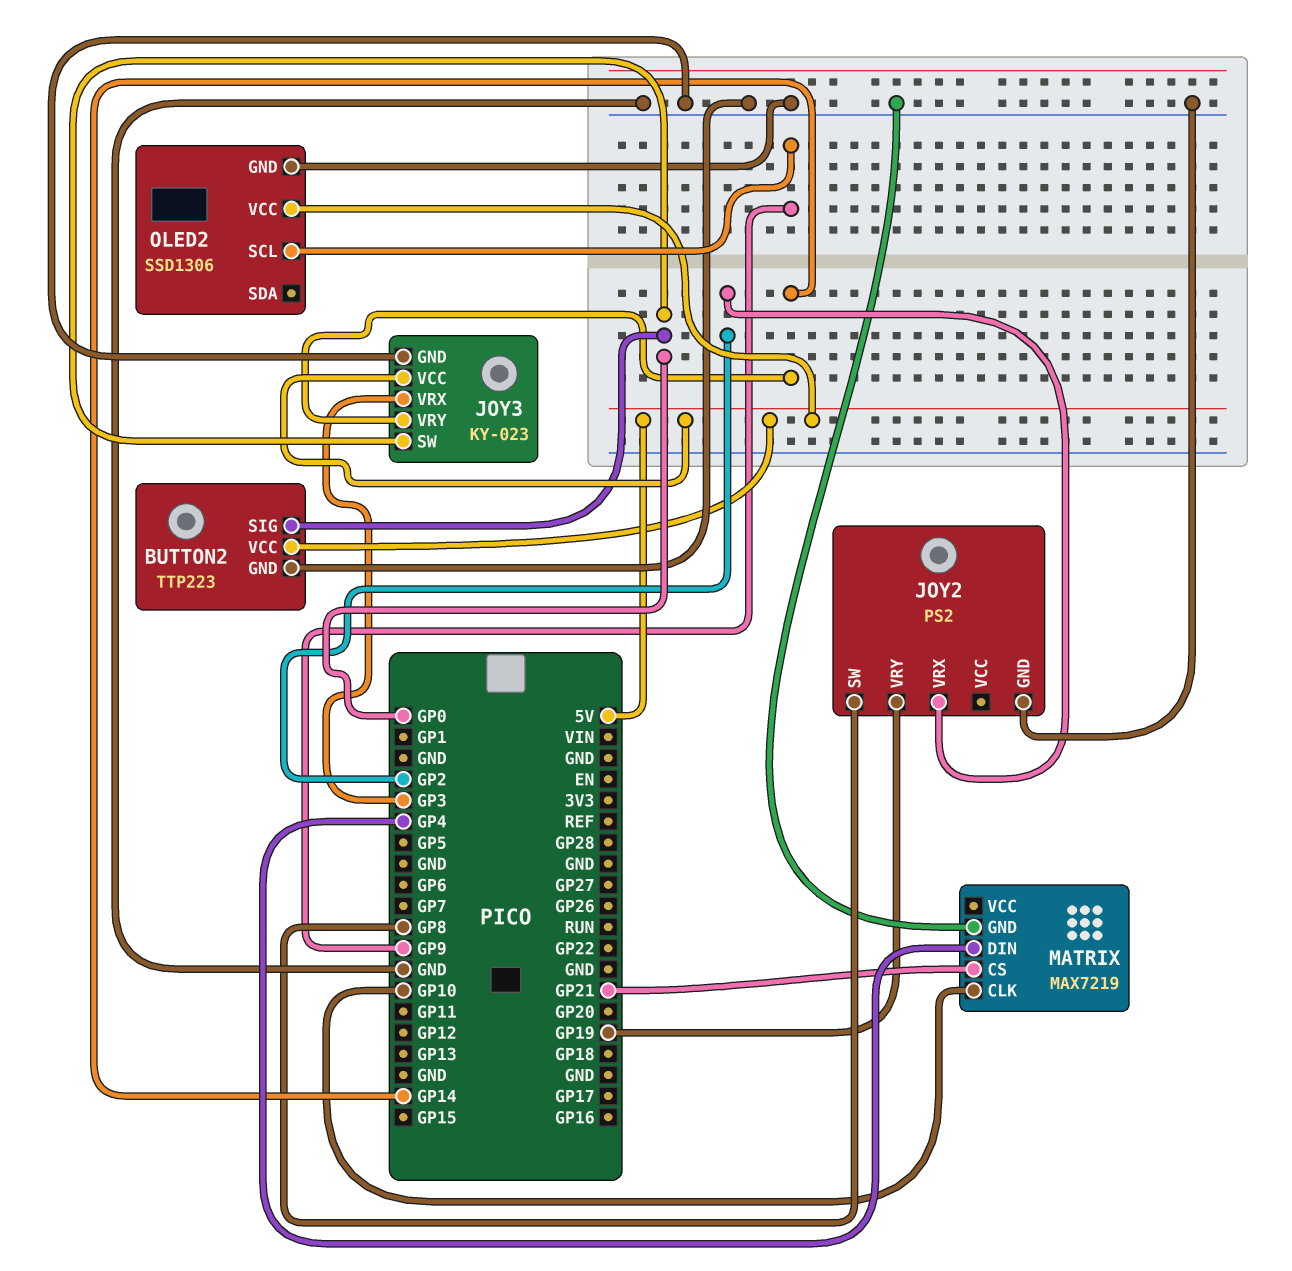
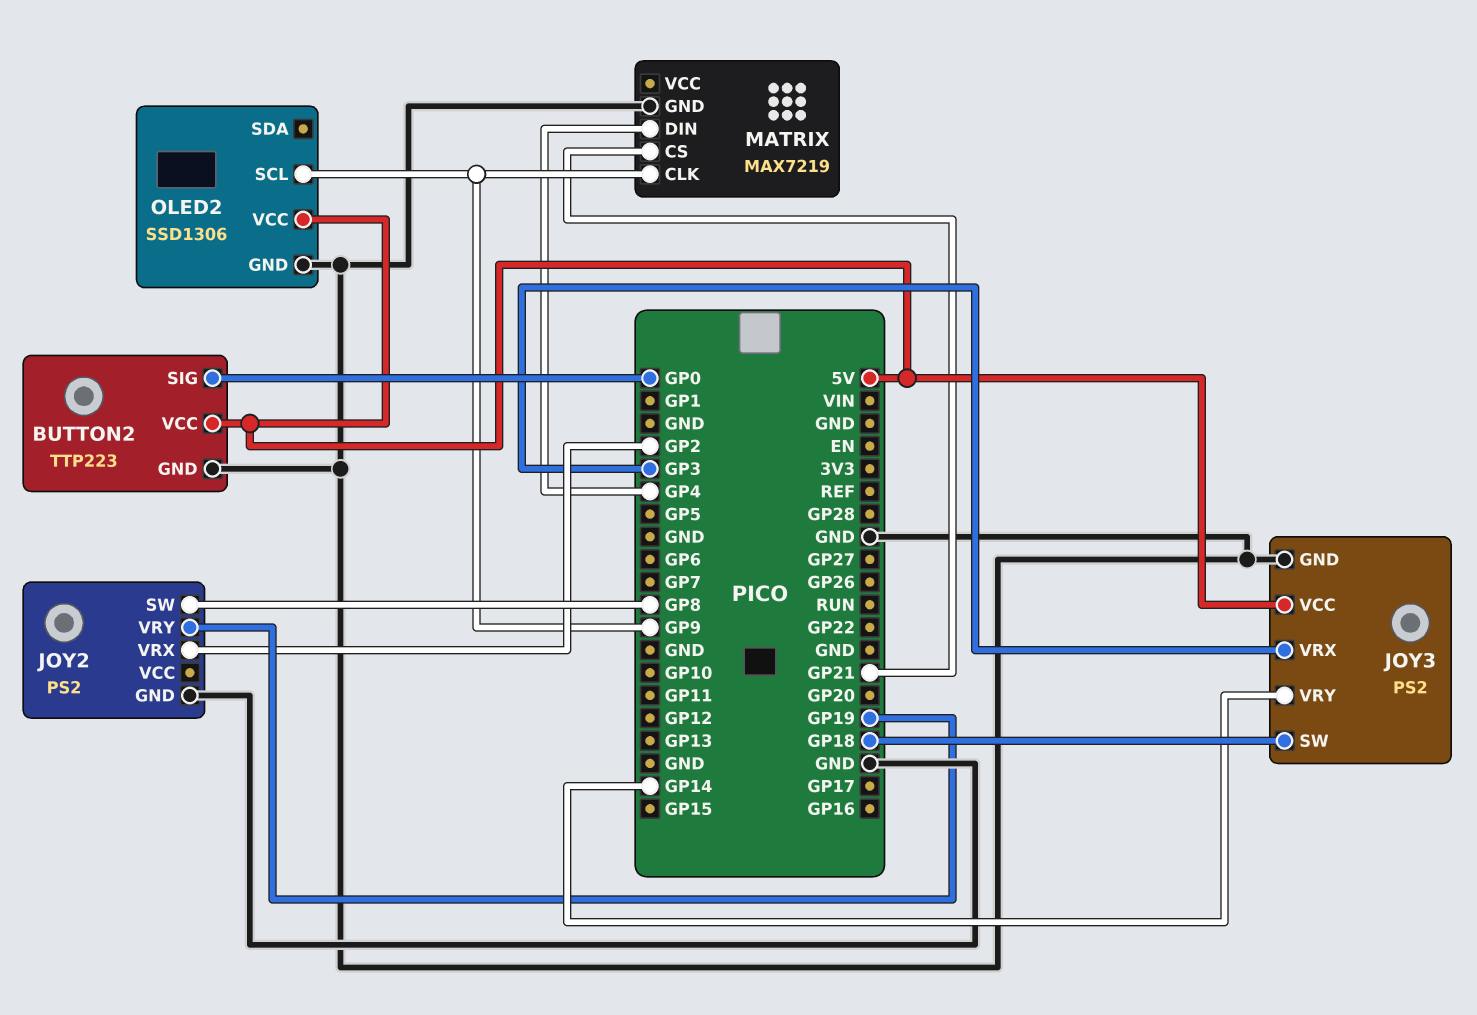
JOY3: KY-023 -> PS2
JOY3 pin SW: GP0 -> GP18
MATRIX pin CLK: GP10 -> GP9

